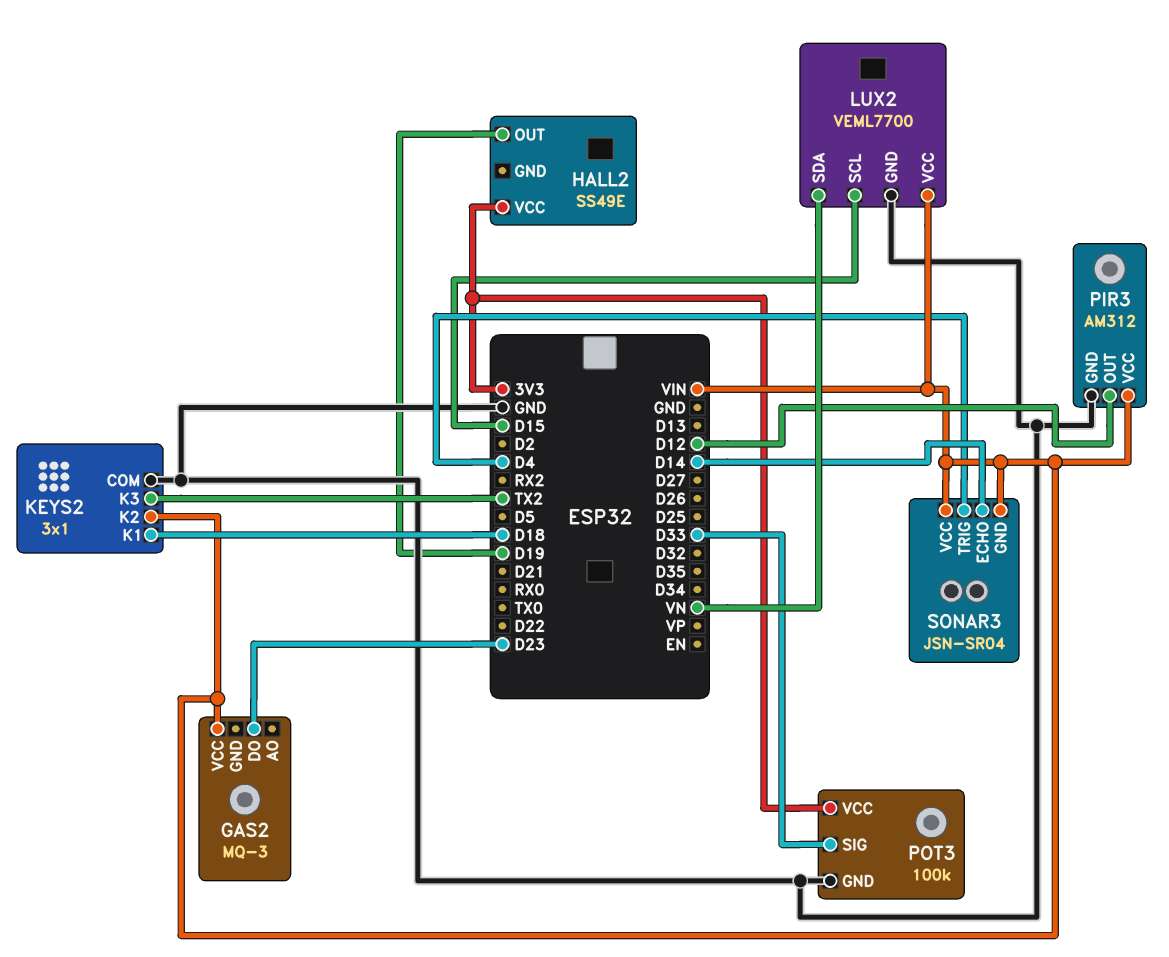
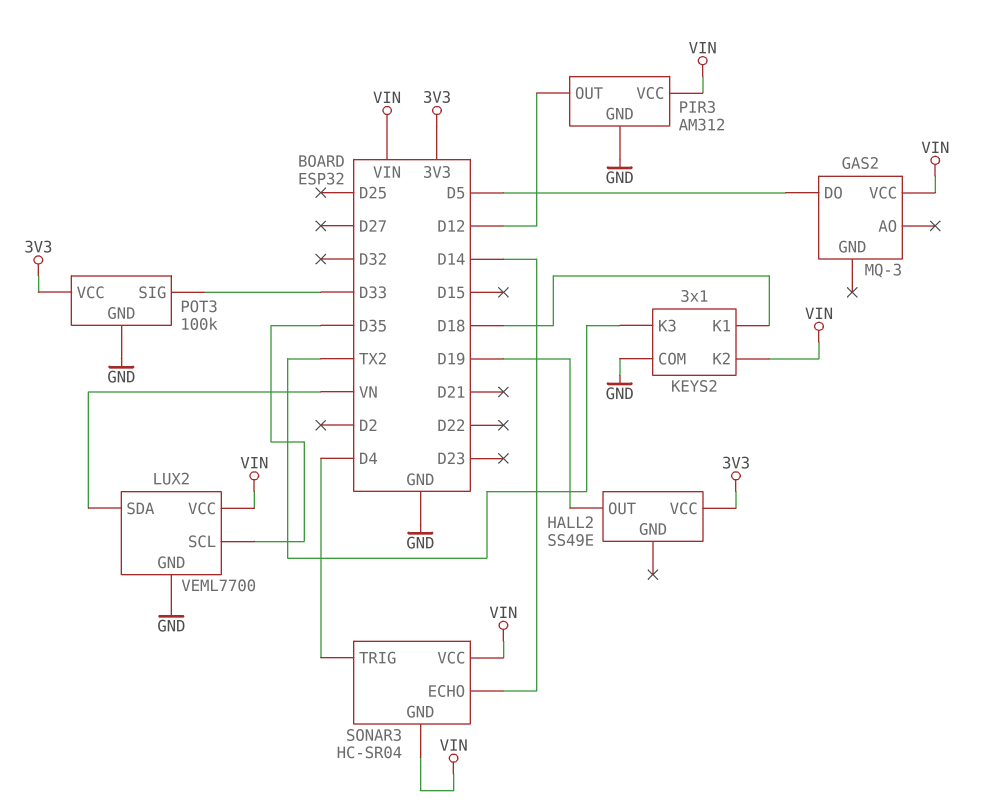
GAS2 pin DO: D23 -> D5
LUX2 pin SCL: D15 -> D35
SONAR3: JSN-SR04 -> HC-SR04

